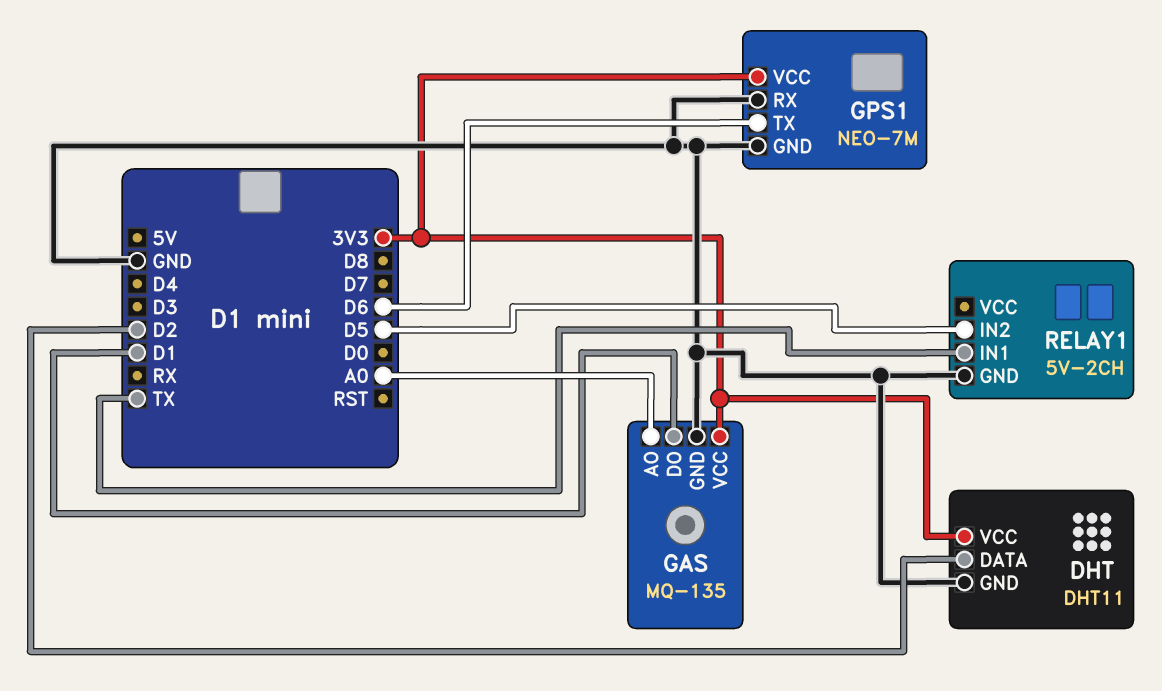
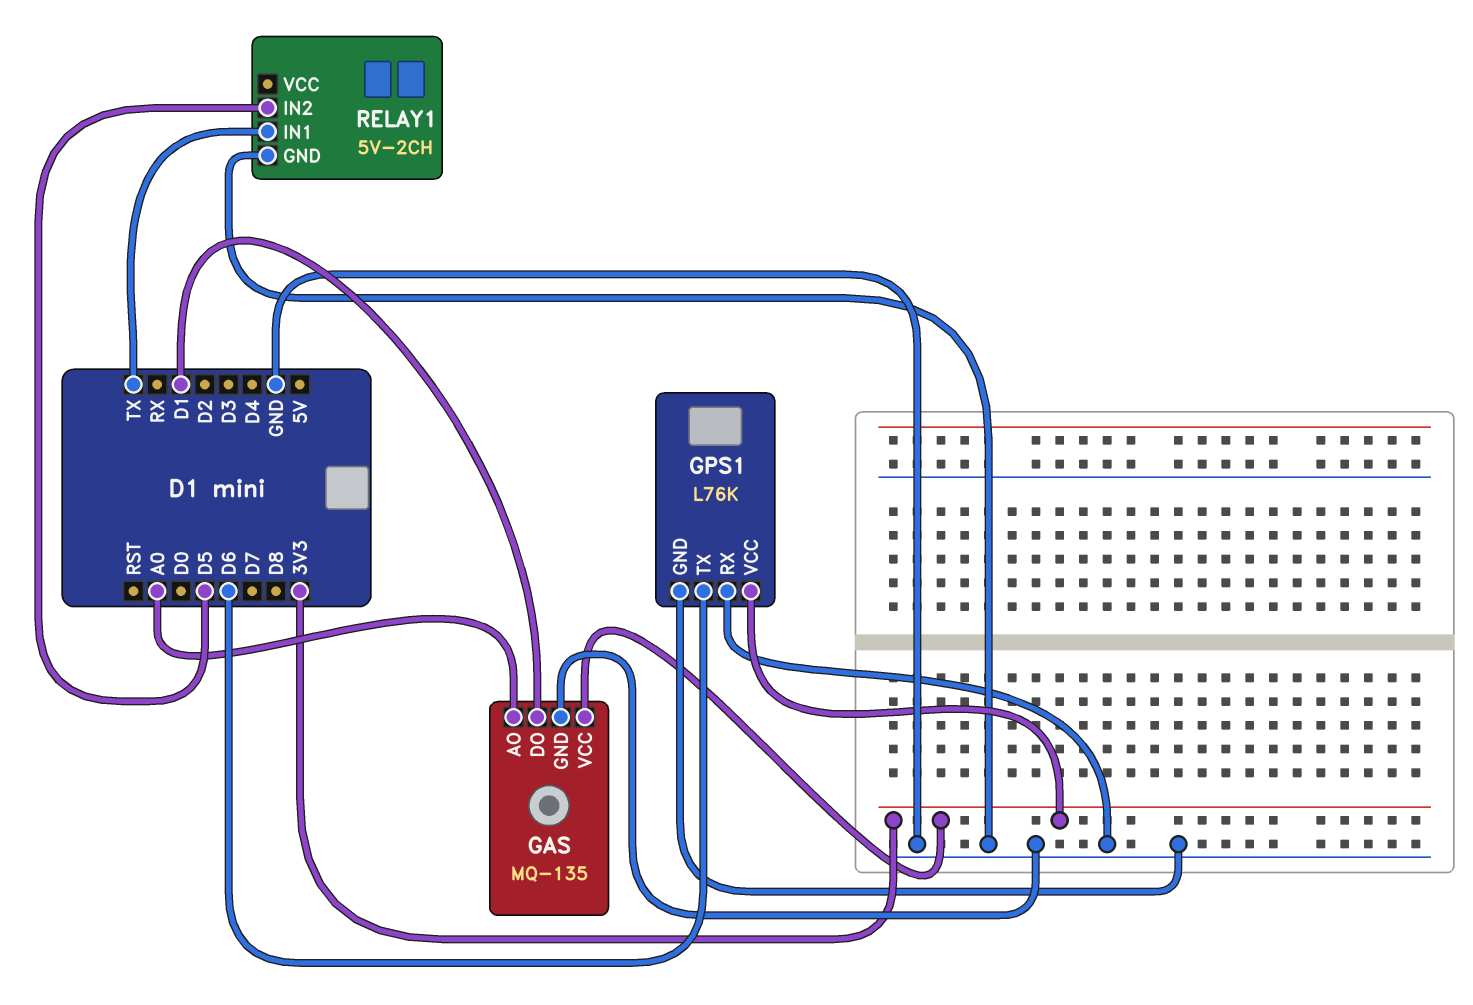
DHT: DHT11 -> none
DHT pin DATA: D2 -> none
DHT pin GND: GND -> none
DHT pin VCC: 3V3 -> none
GPS1: NEO-7M -> L76K

